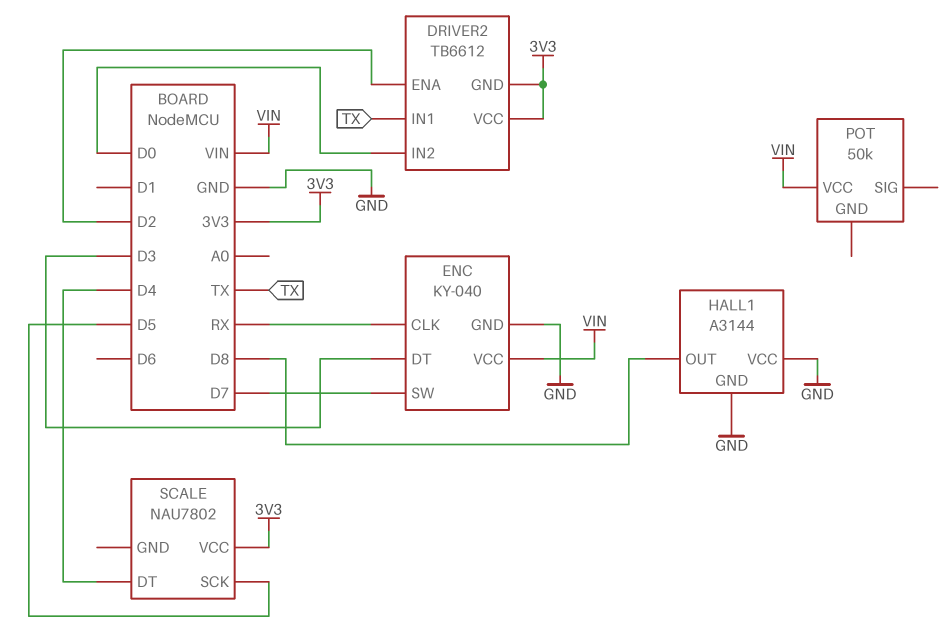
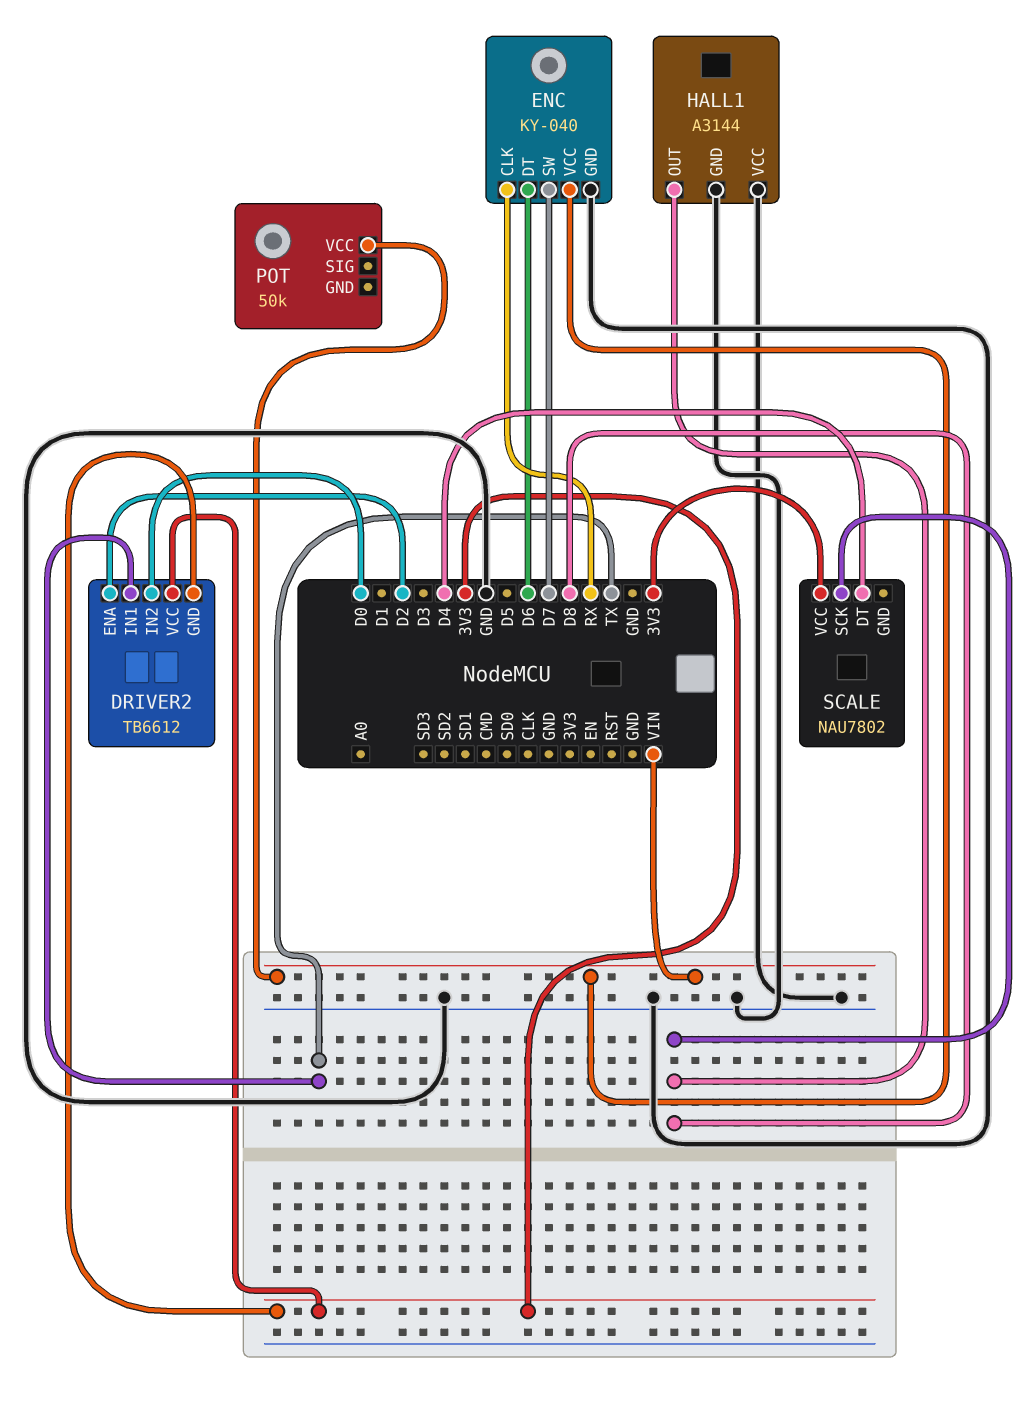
ENC pin DT: D3 -> D6
SCALE pin SCK: D5 -> D8

